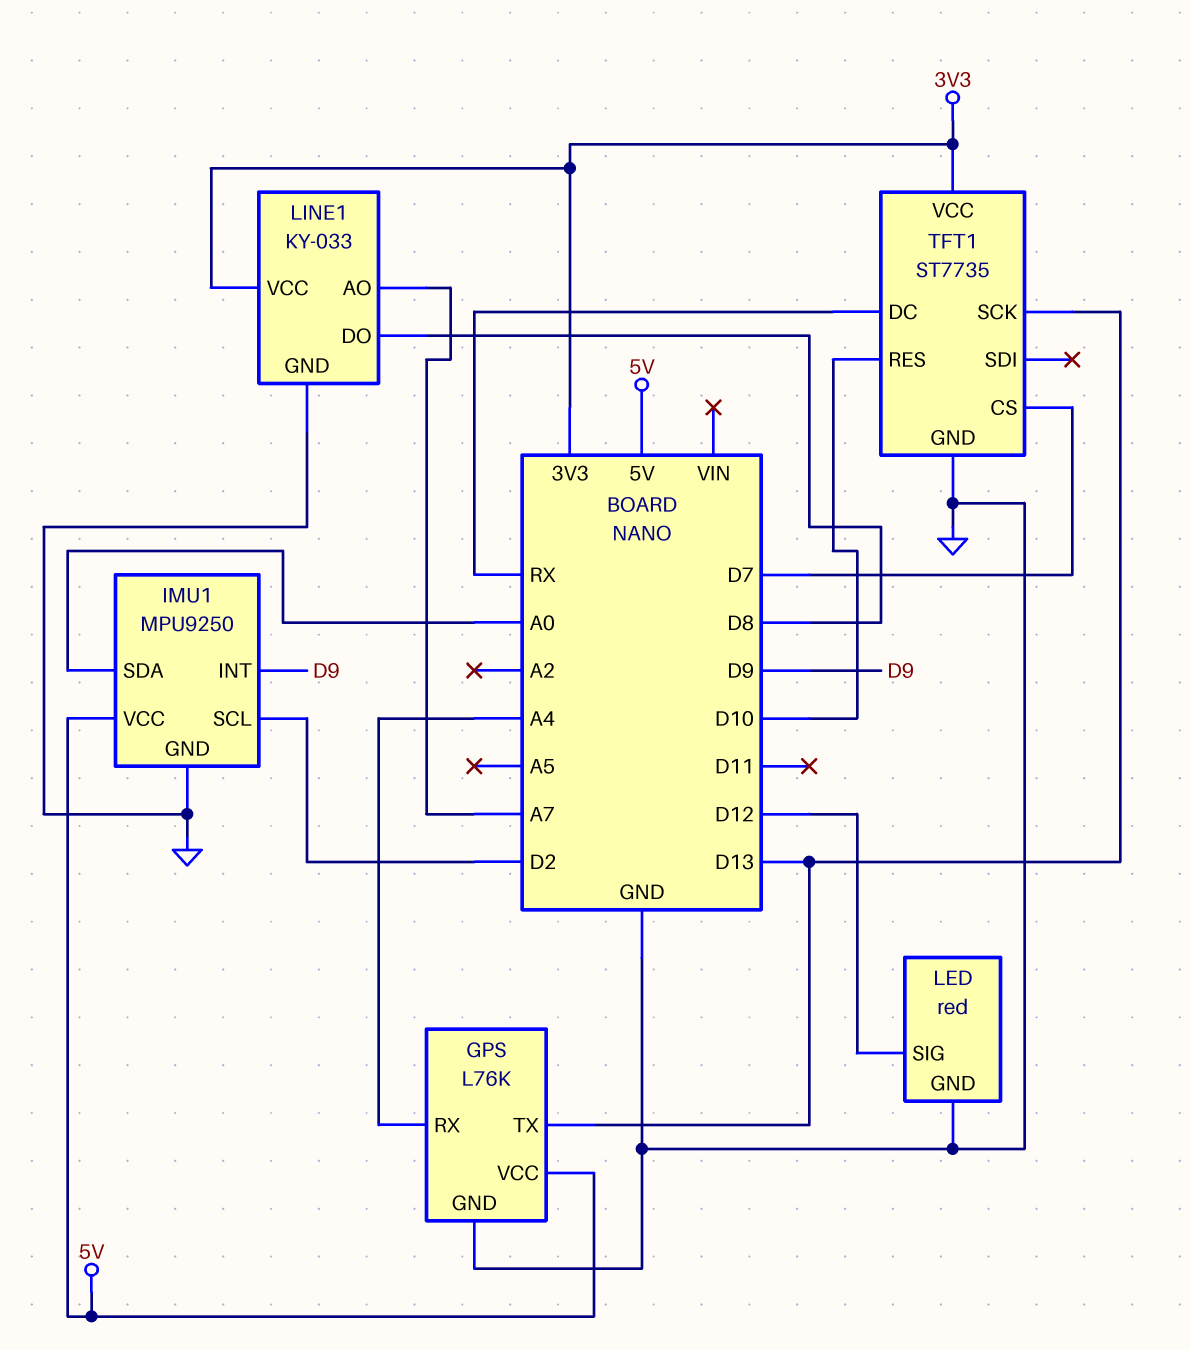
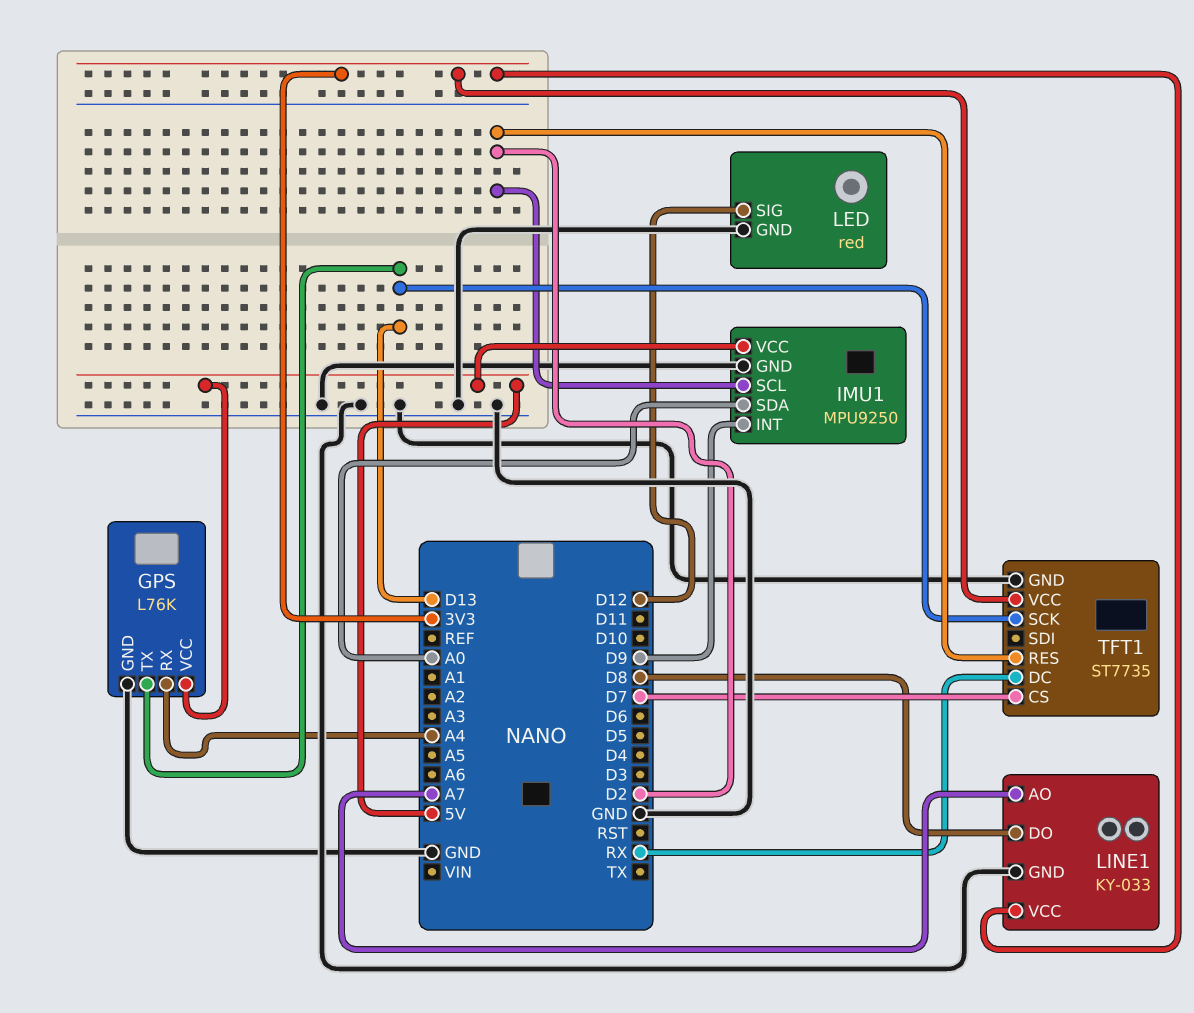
TFT1 pin RES: D10 -> D2

